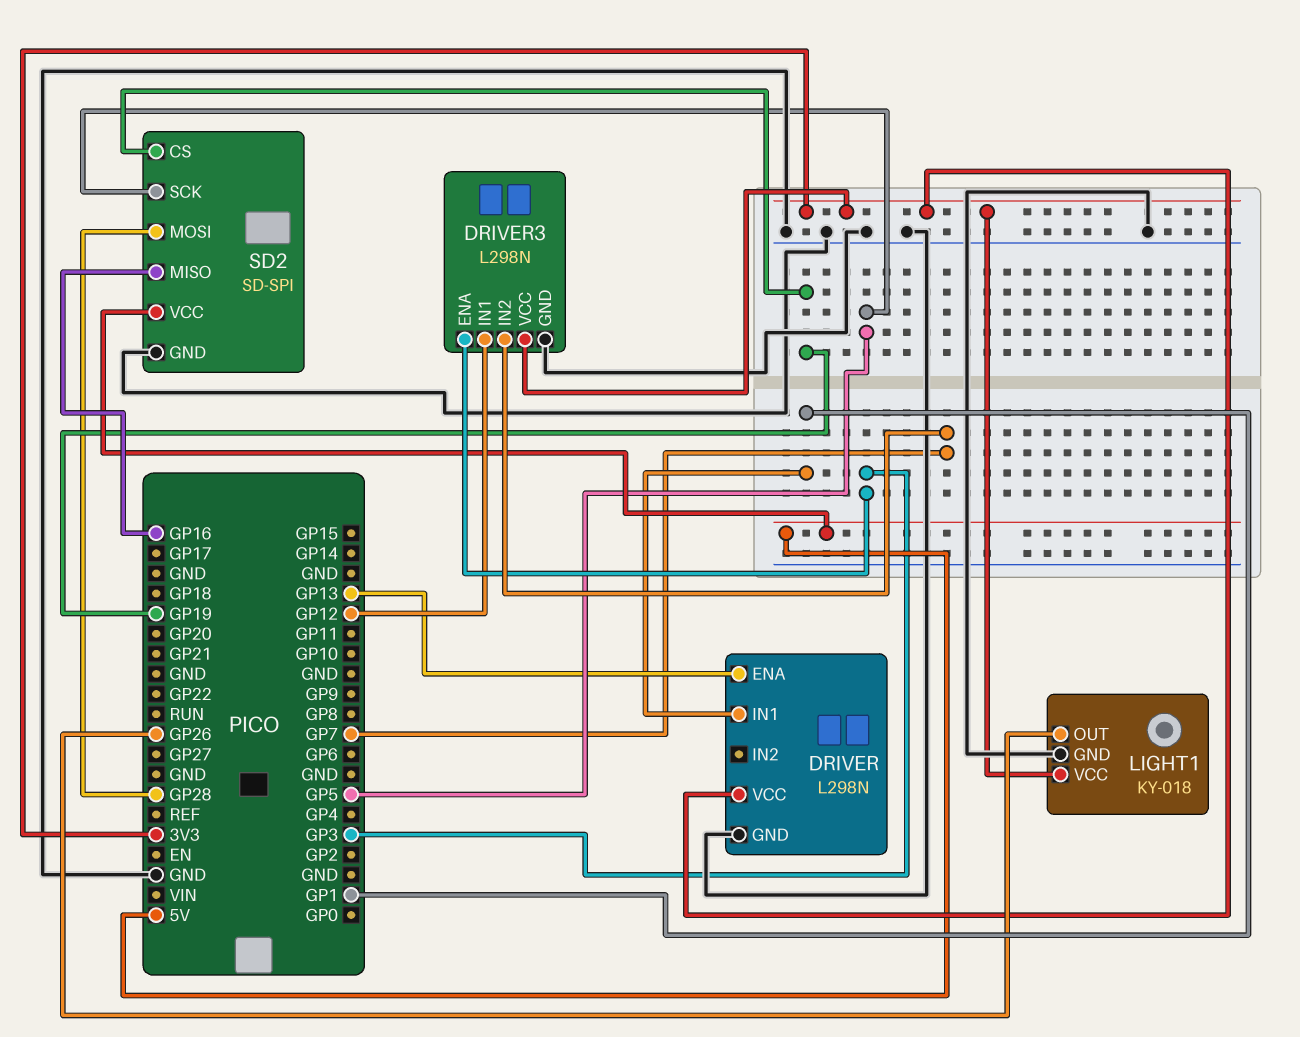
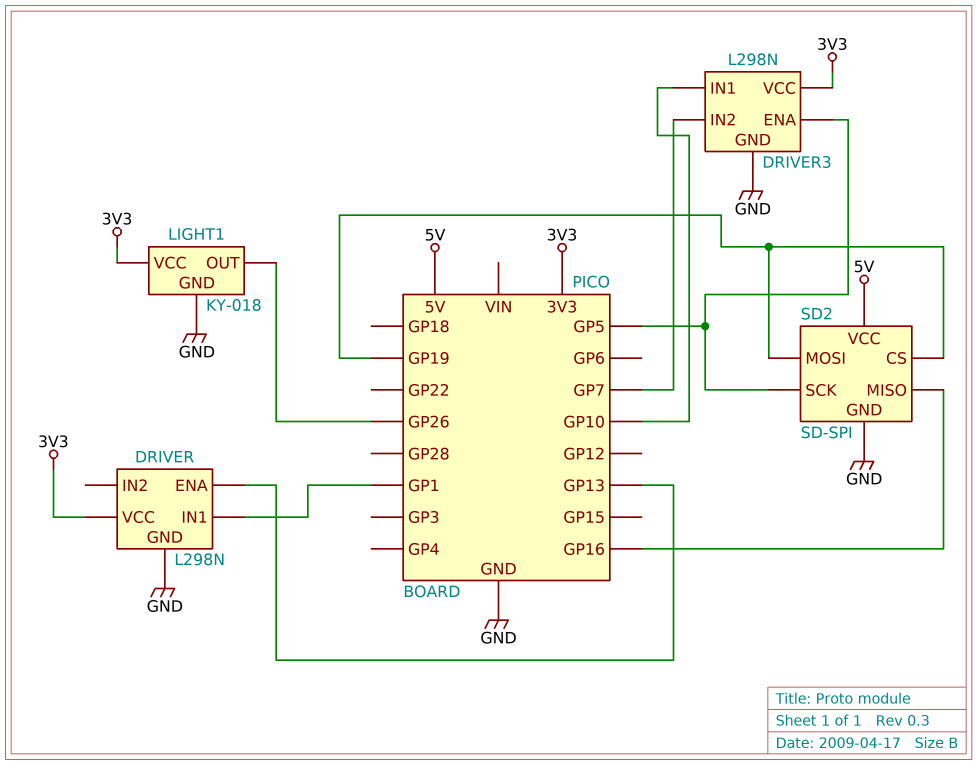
DRIVER3 pin ENA: GP3 -> GP5
DRIVER3 pin IN1: GP12 -> GP10
SD2 pin MOSI: GP28 -> GP19

